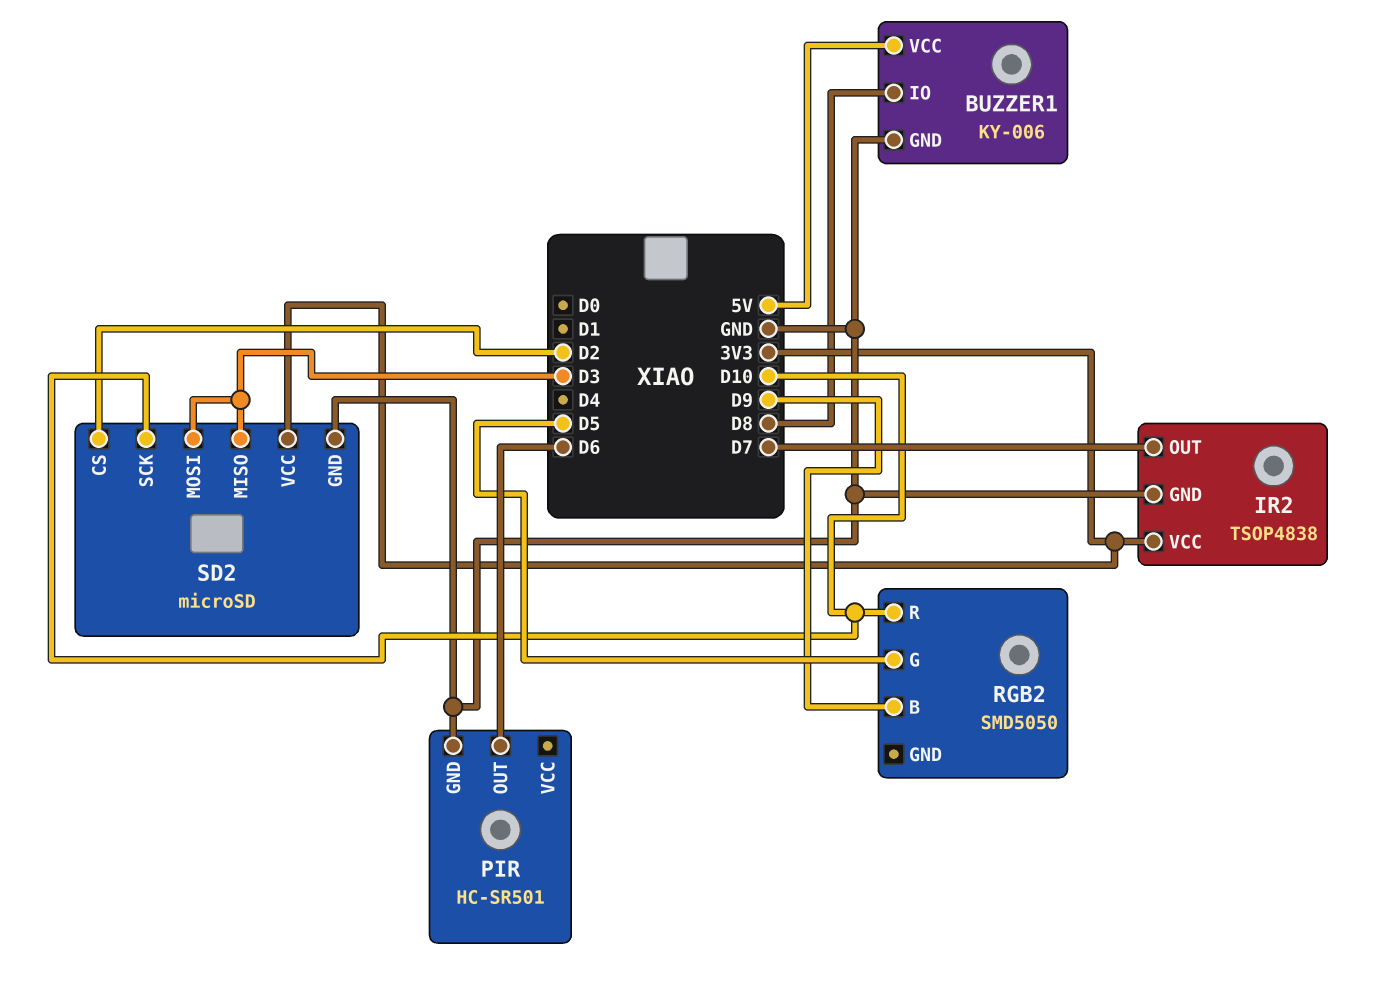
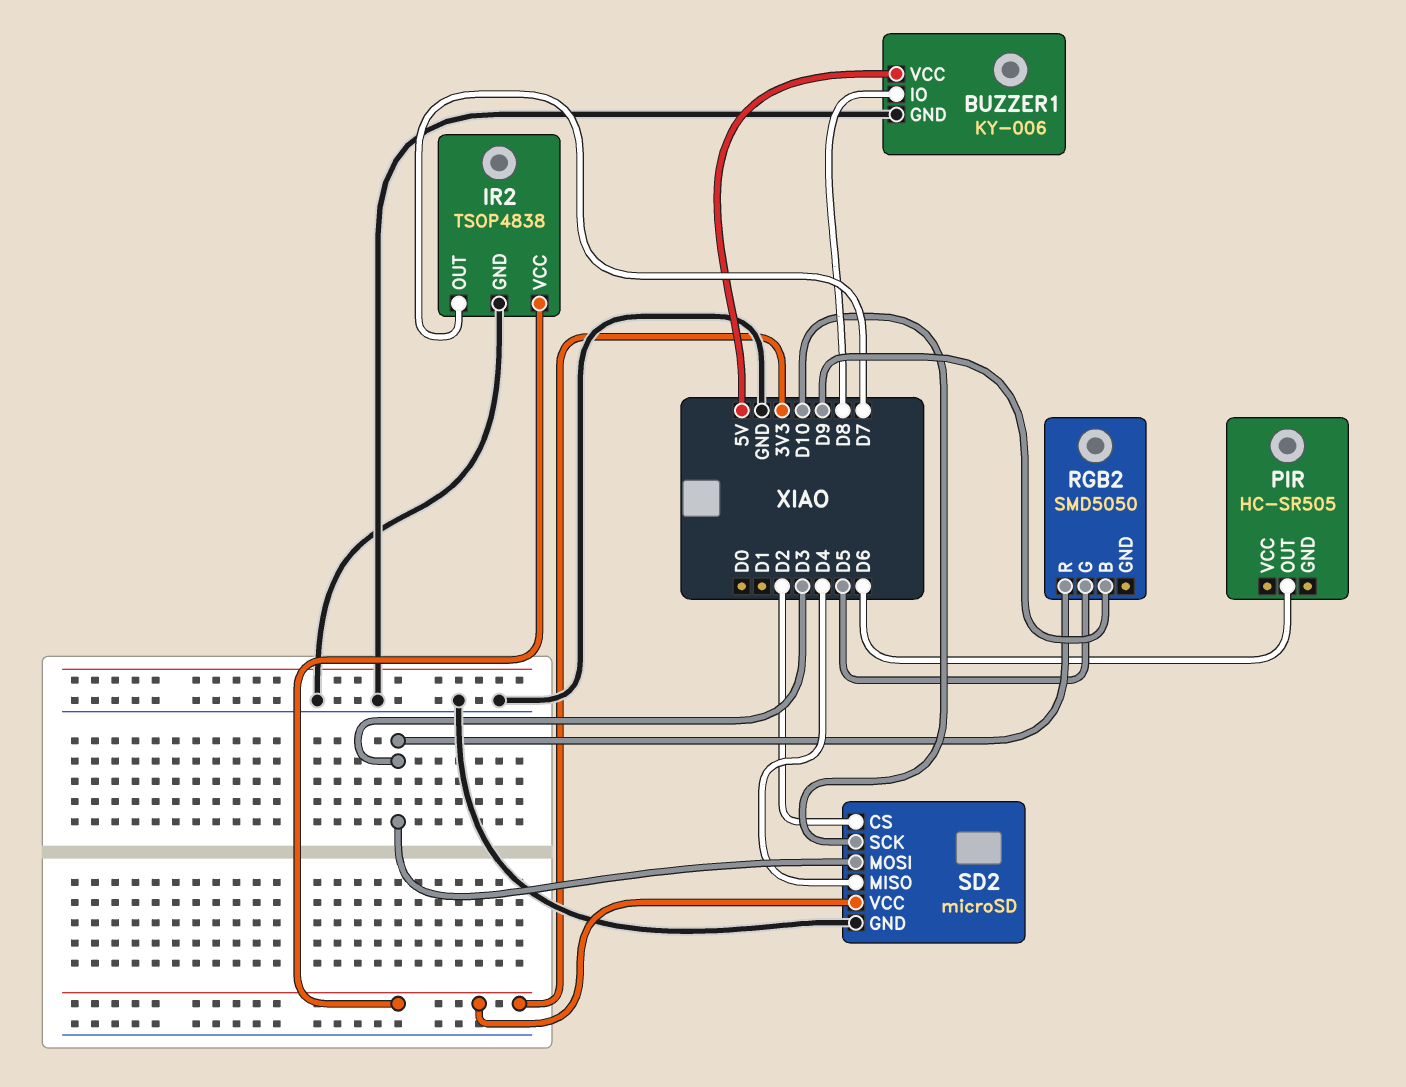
PIR: HC-SR501 -> HC-SR505
PIR pin GND: GND -> none
RGB2 pin R: D10 -> D3
SD2 pin MISO: D3 -> D4

